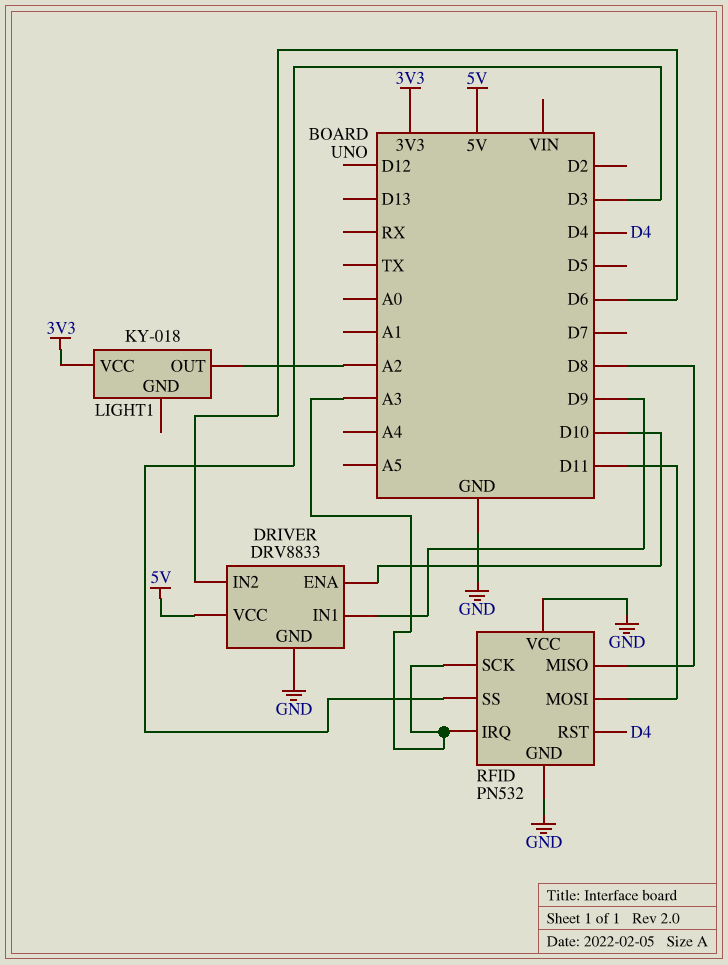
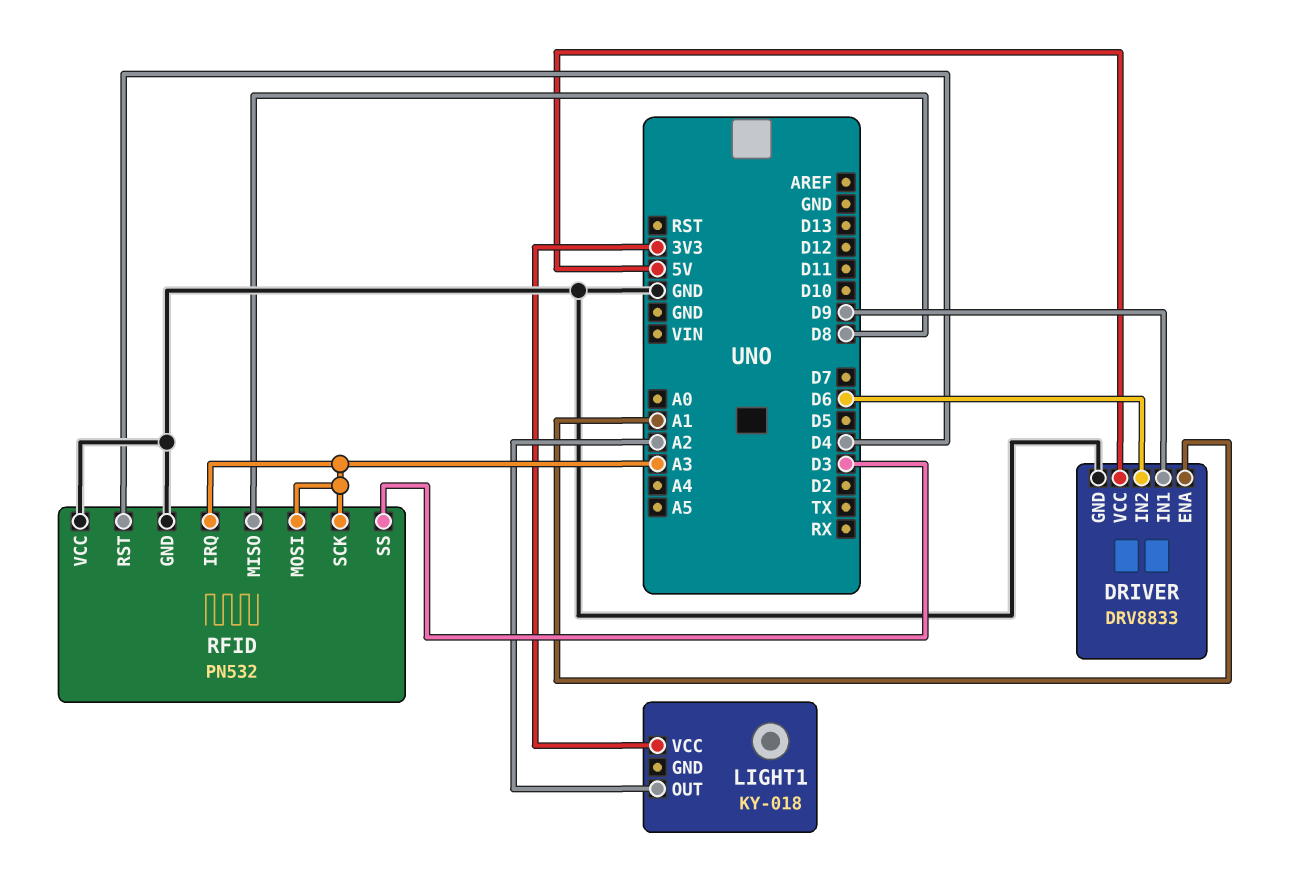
DRIVER pin ENA: D10 -> A1
RFID pin MOSI: D11 -> A3

